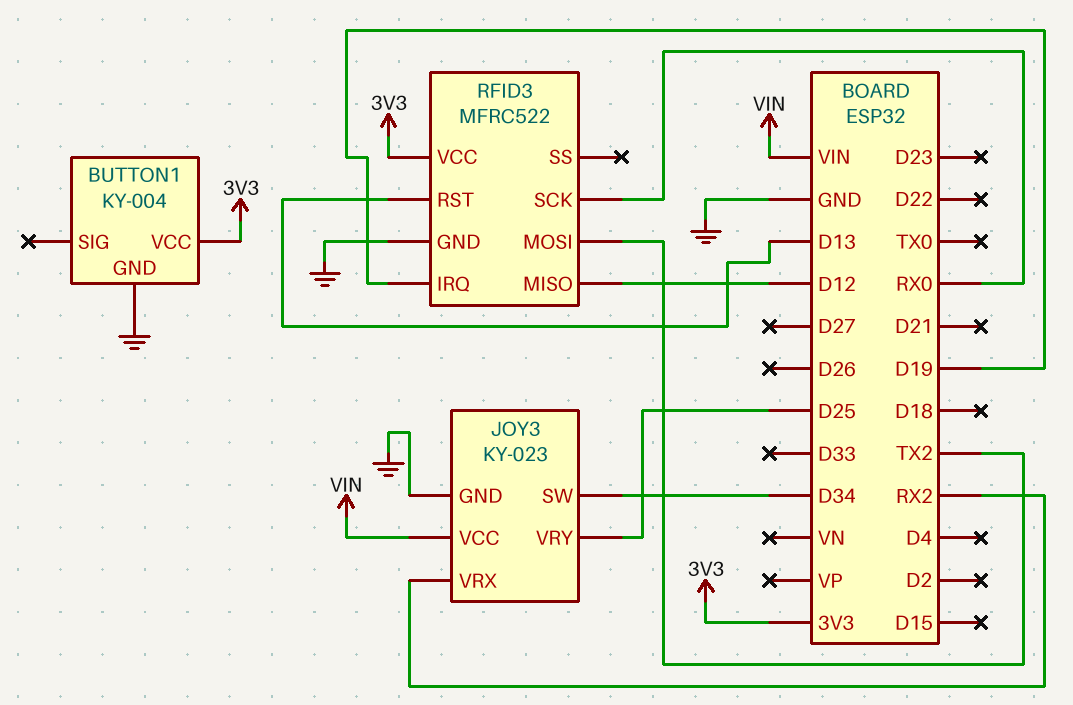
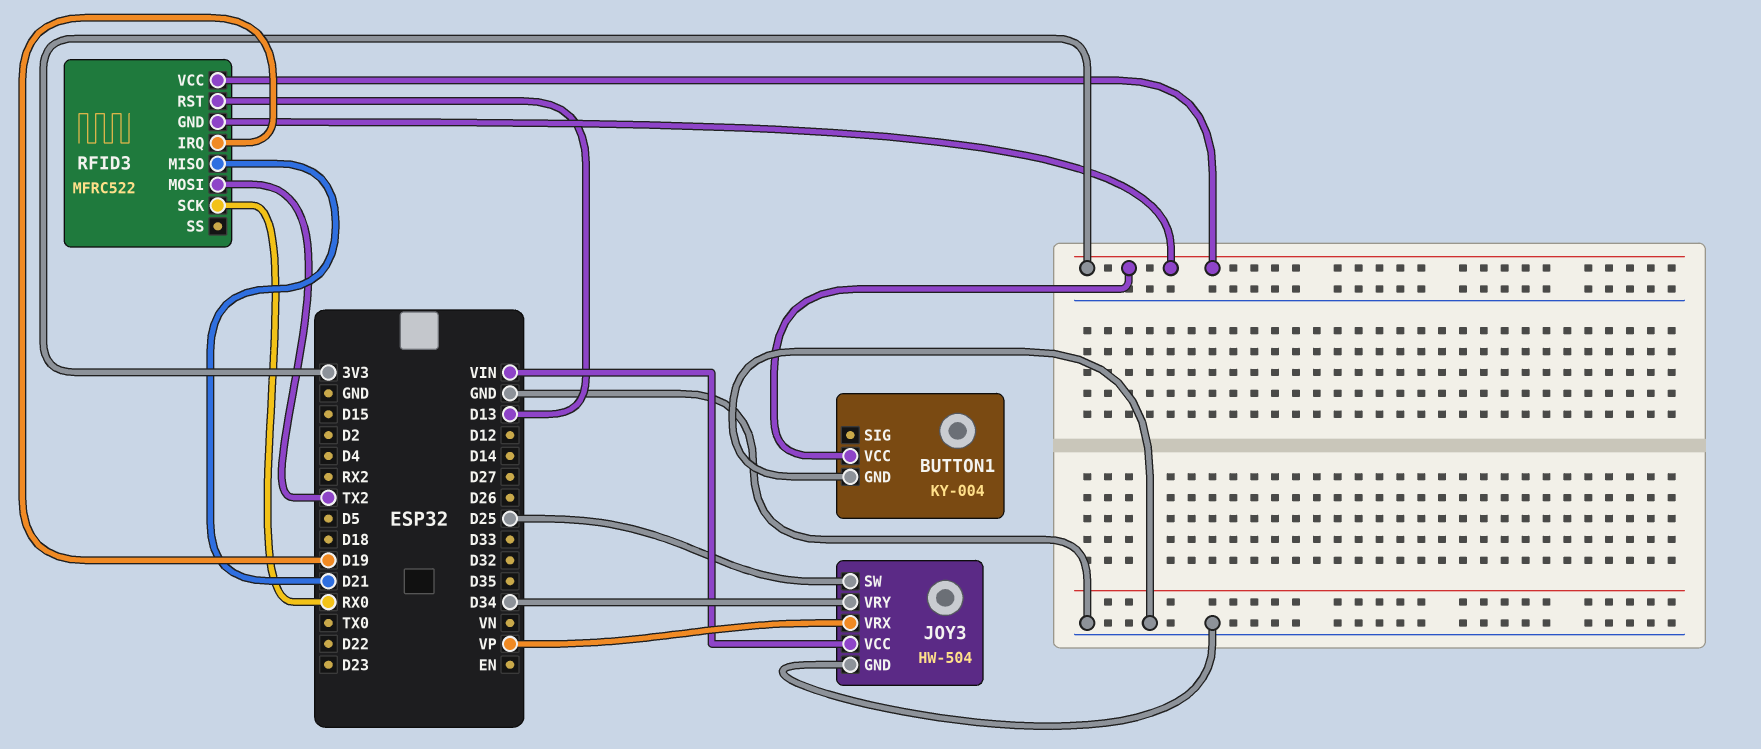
JOY3: KY-023 -> HW-504
JOY3 pin SW: D34 -> D25
JOY3 pin VRX: RX2 -> VP
JOY3 pin VRY: D25 -> D34
RFID3 pin GND: GND -> 3V3
RFID3 pin MISO: D12 -> D21

